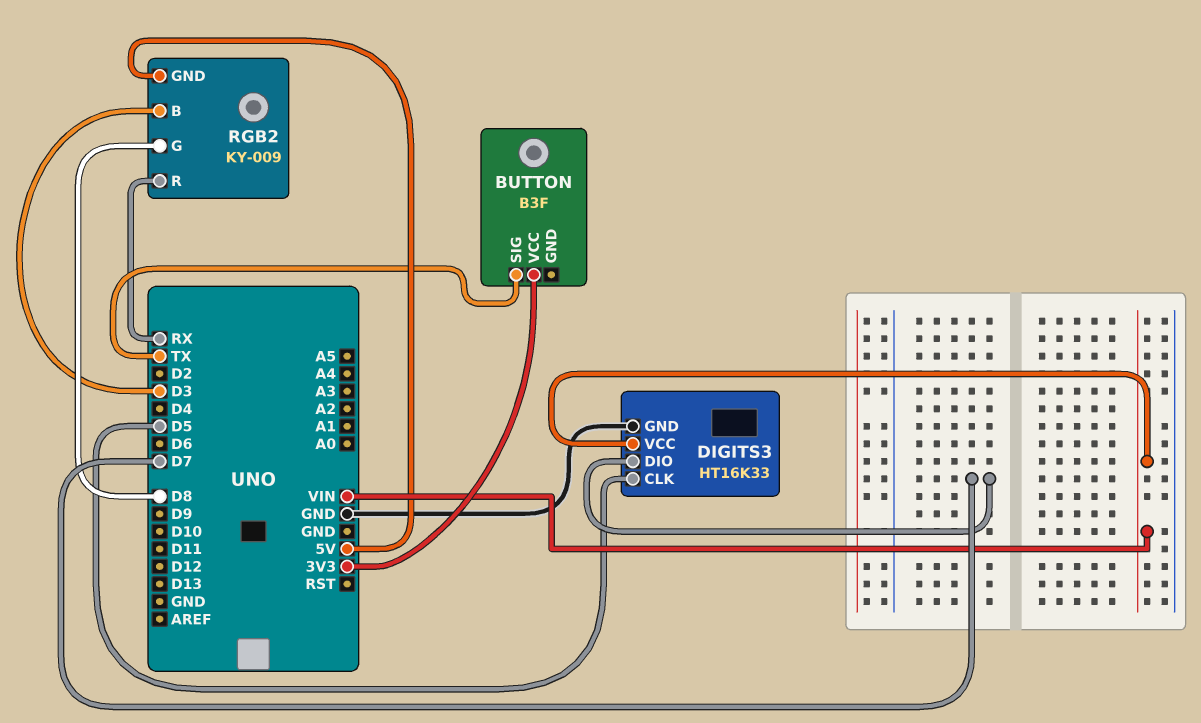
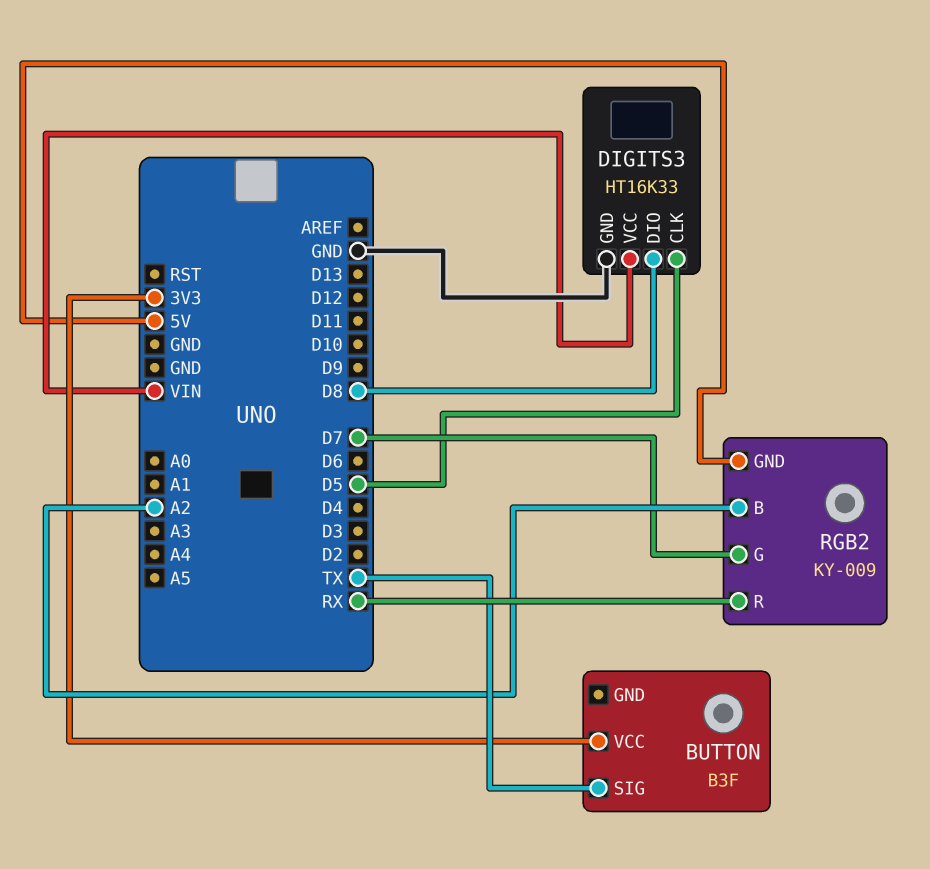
DIGITS3 pin DIO: D7 -> D8
RGB2 pin B: D3 -> A2
RGB2 pin G: D8 -> D7

